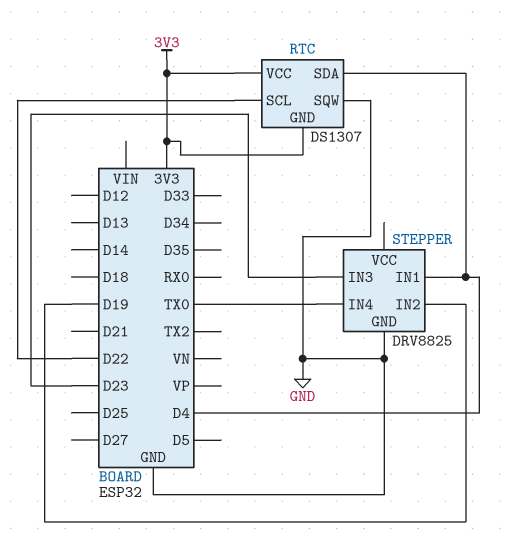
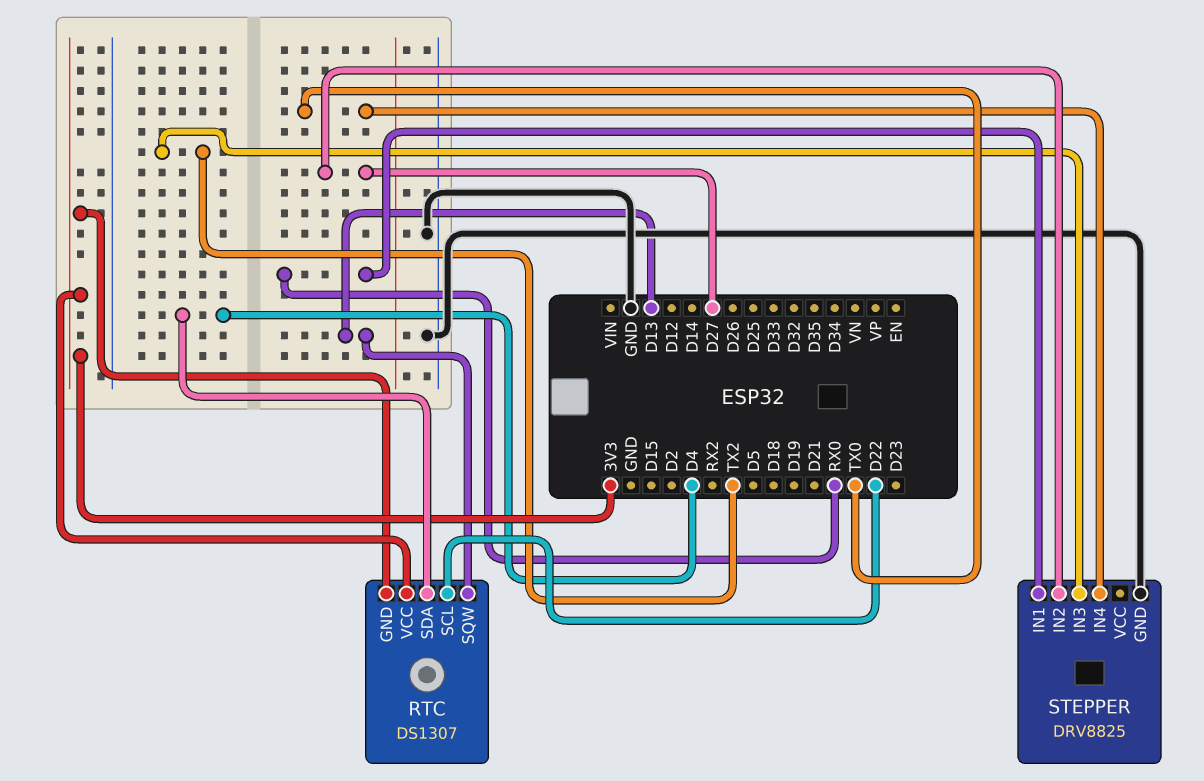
RTC pin SQW: GND -> D13
STEPPER pin IN1: D4 -> RX0
STEPPER pin IN2: D19 -> D27
STEPPER pin IN3: D23 -> TX2

